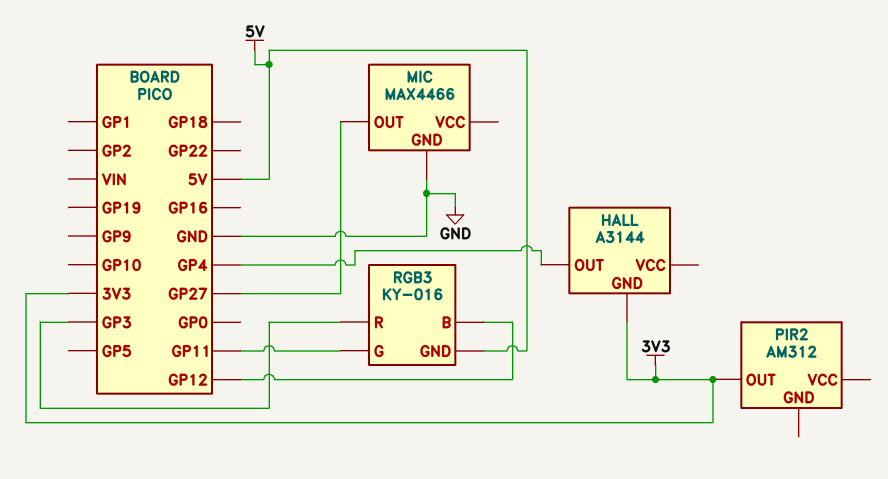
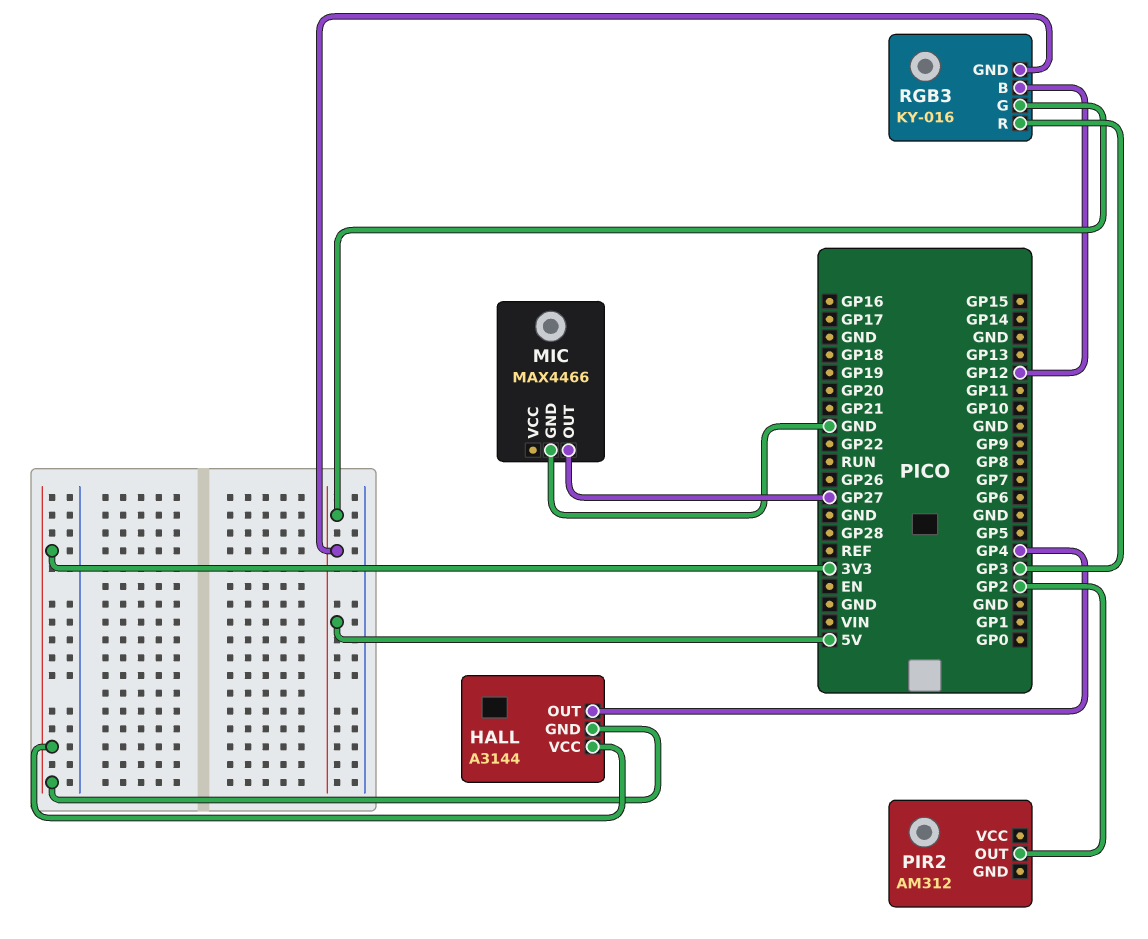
HALL pin VCC: none -> 3V3
PIR2 pin OUT: 3V3 -> GP2
RGB3 pin G: GP11 -> 5V

